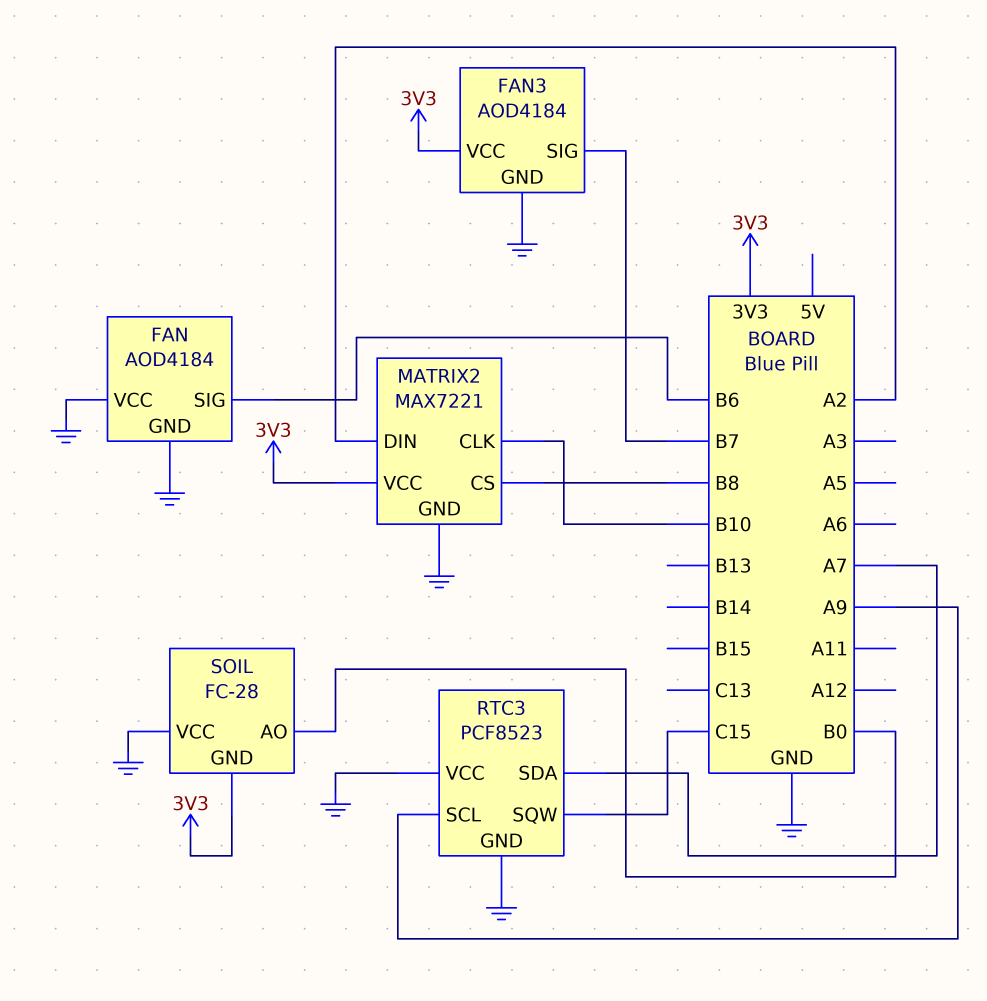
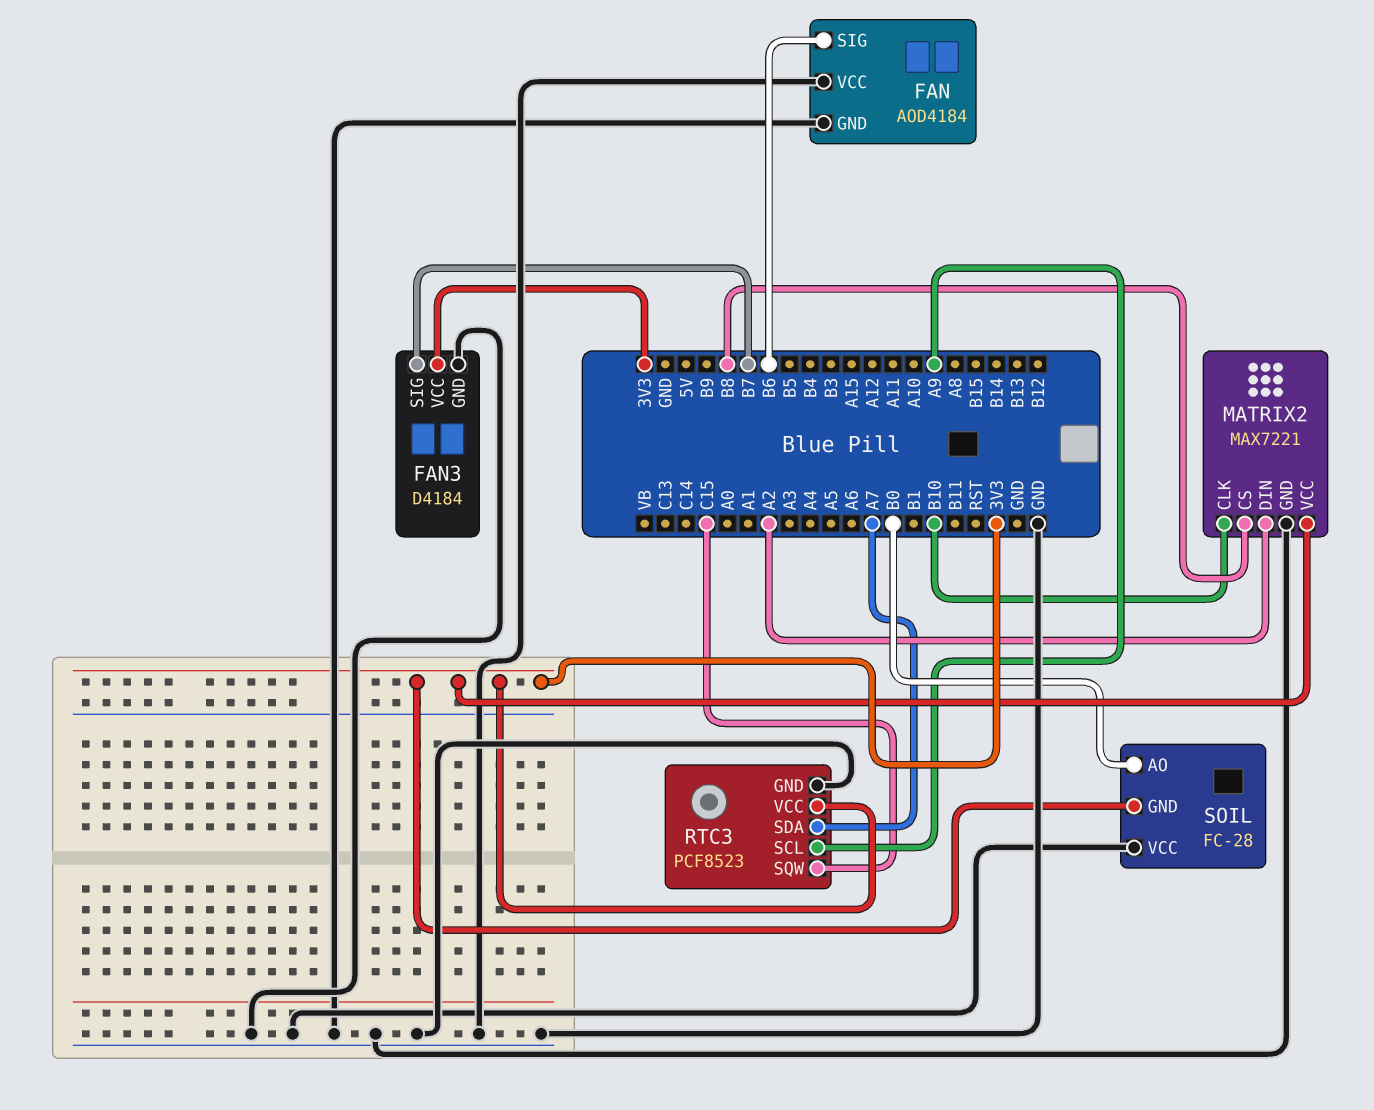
FAN3: AOD4184 -> D4184
RTC3 pin VCC: GND -> 3V3

